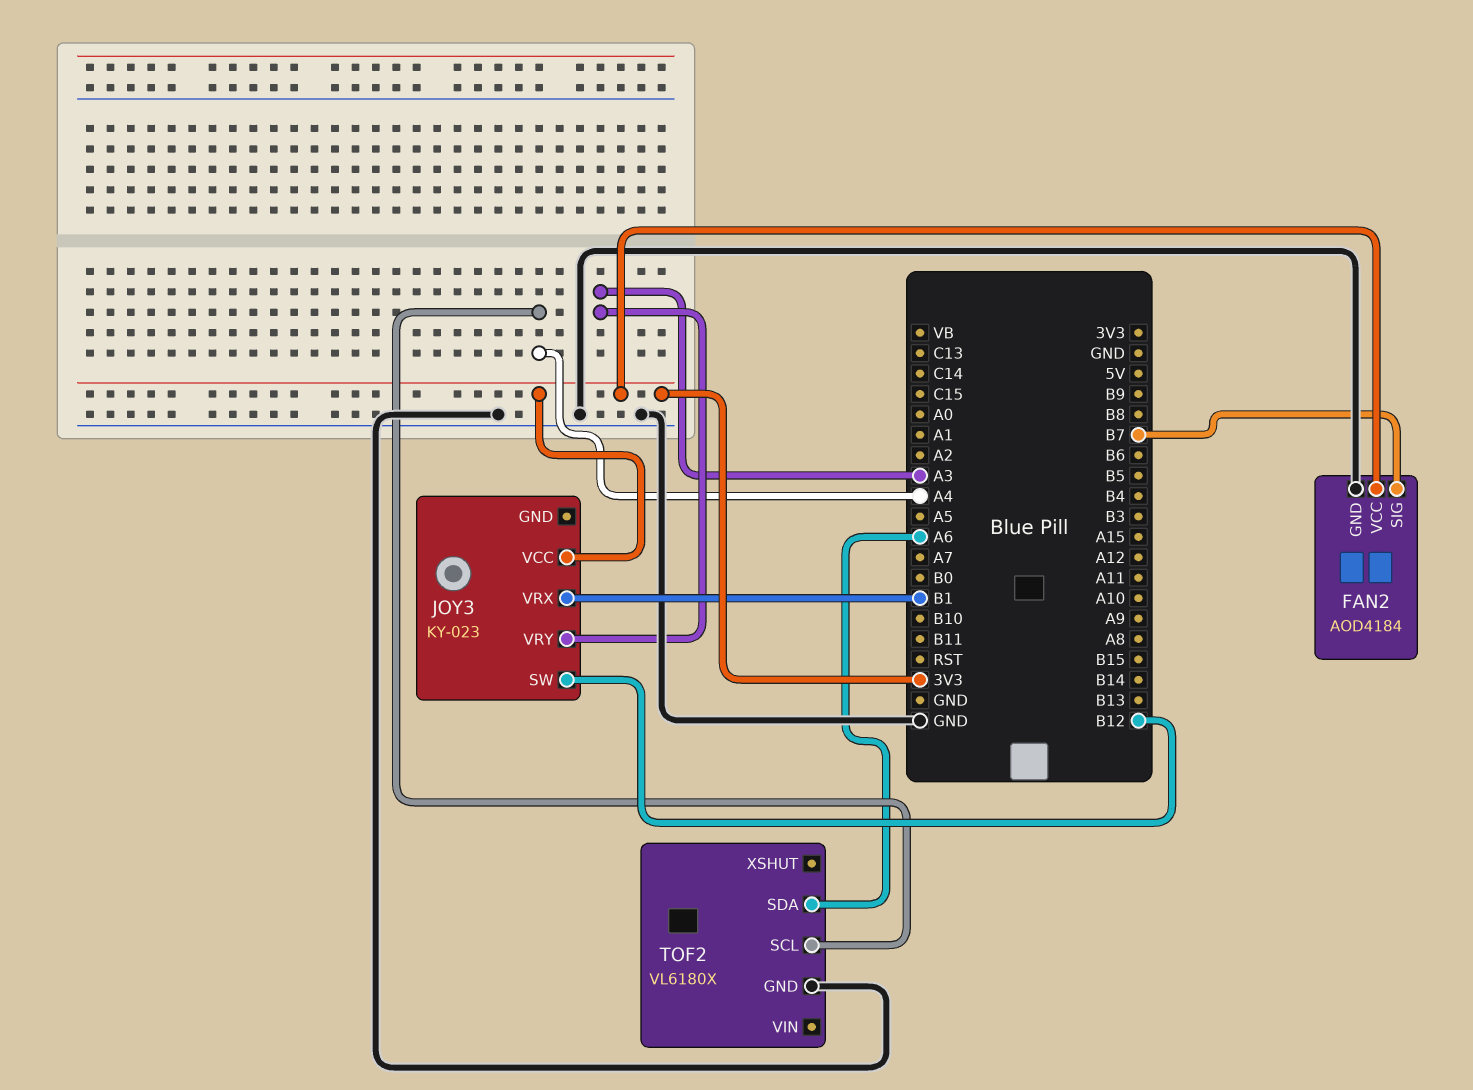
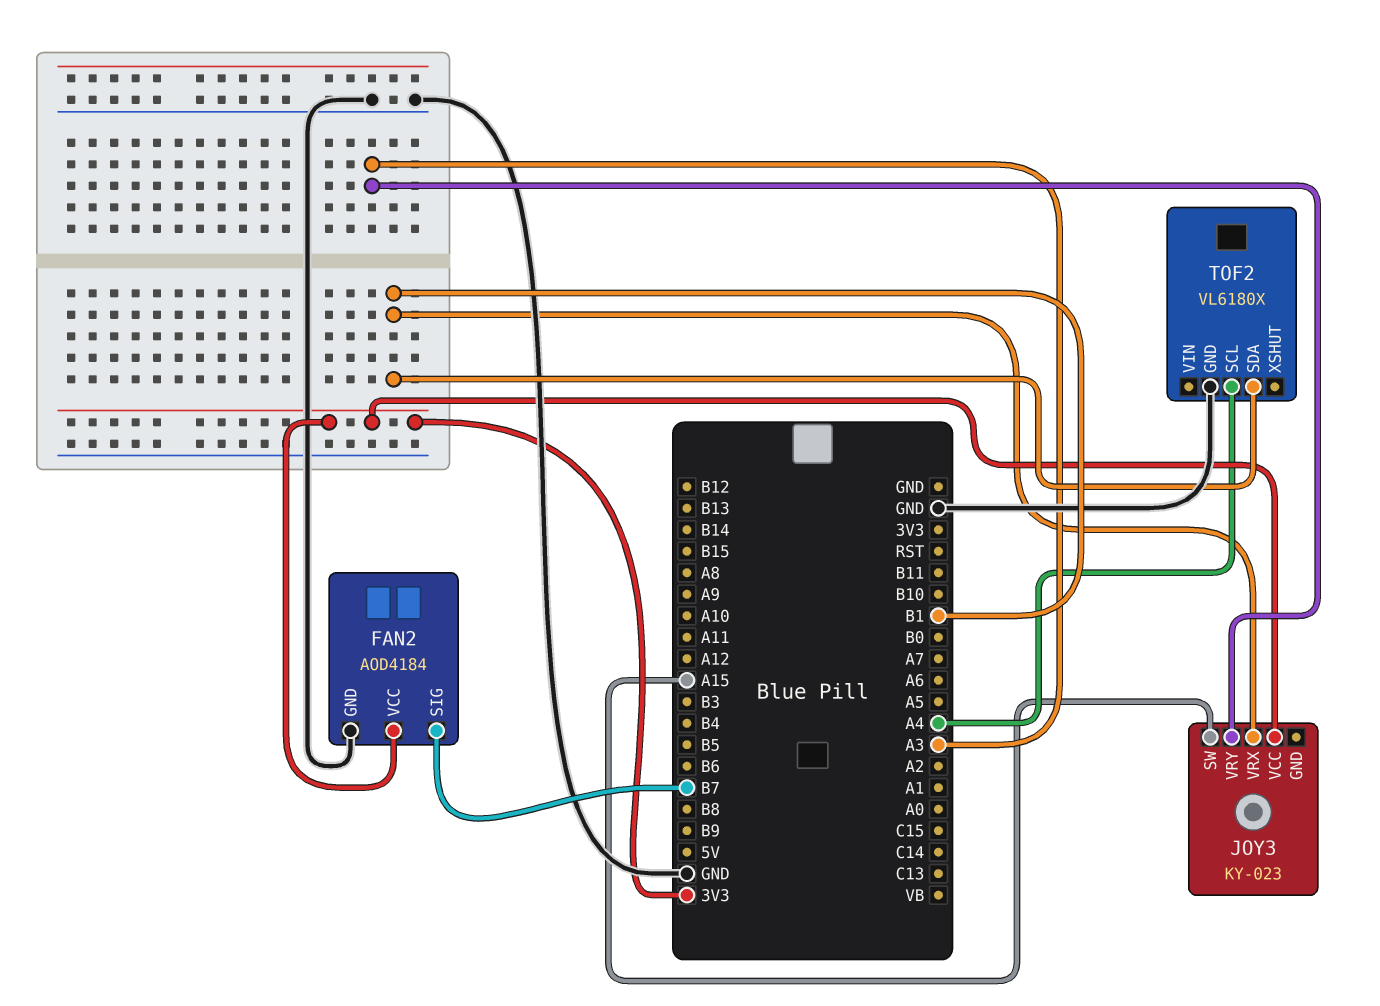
JOY3 pin SW: B12 -> A15
TOF2 pin SDA: A6 -> B1

